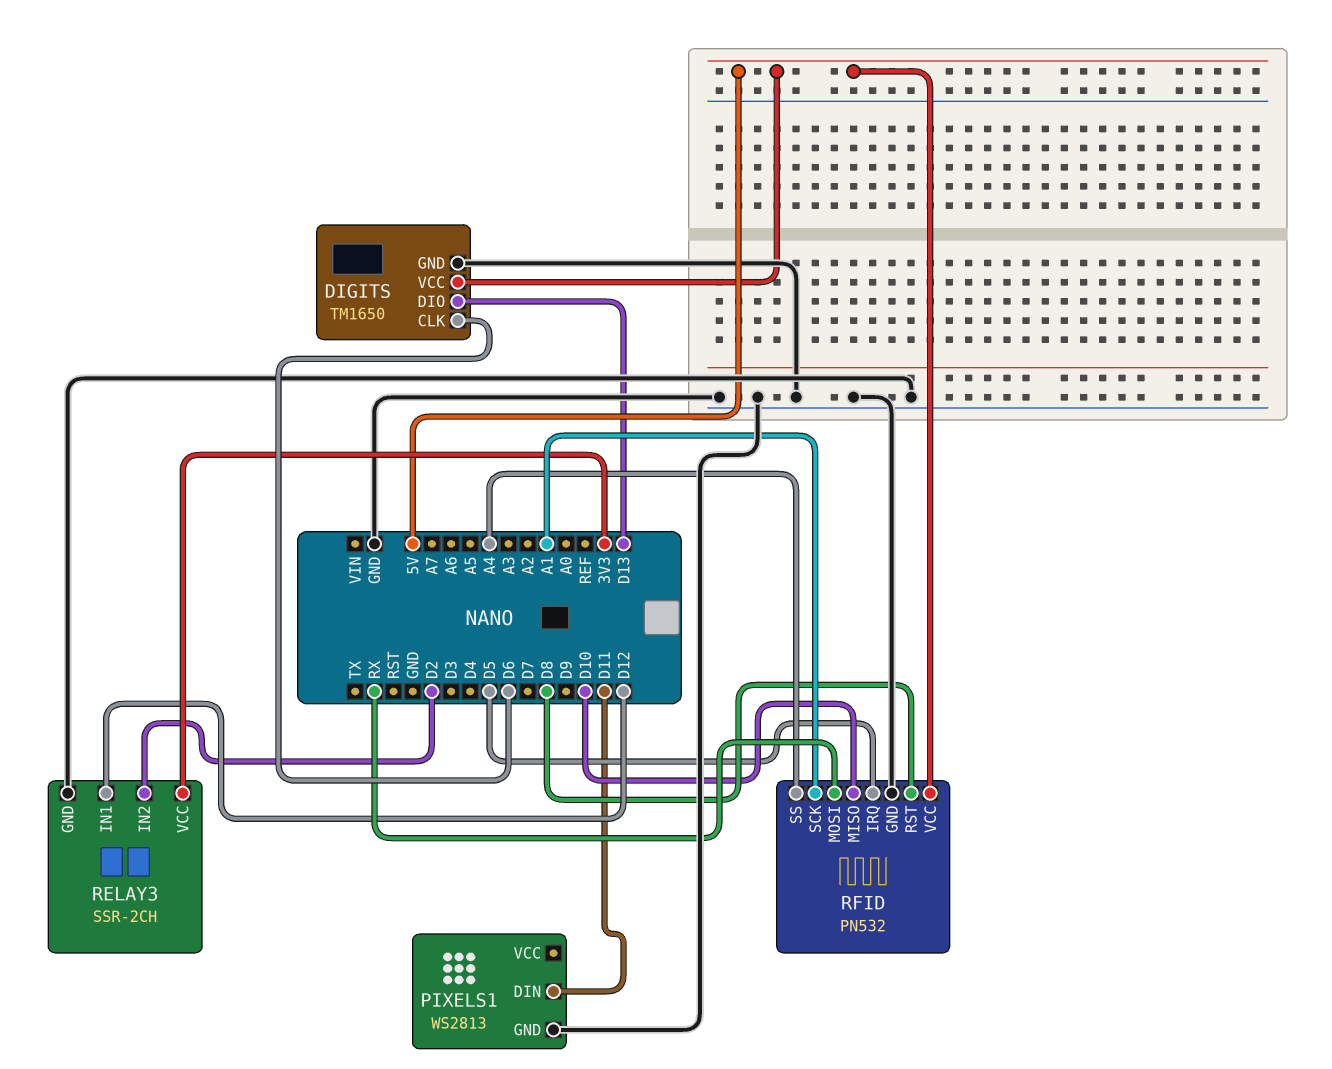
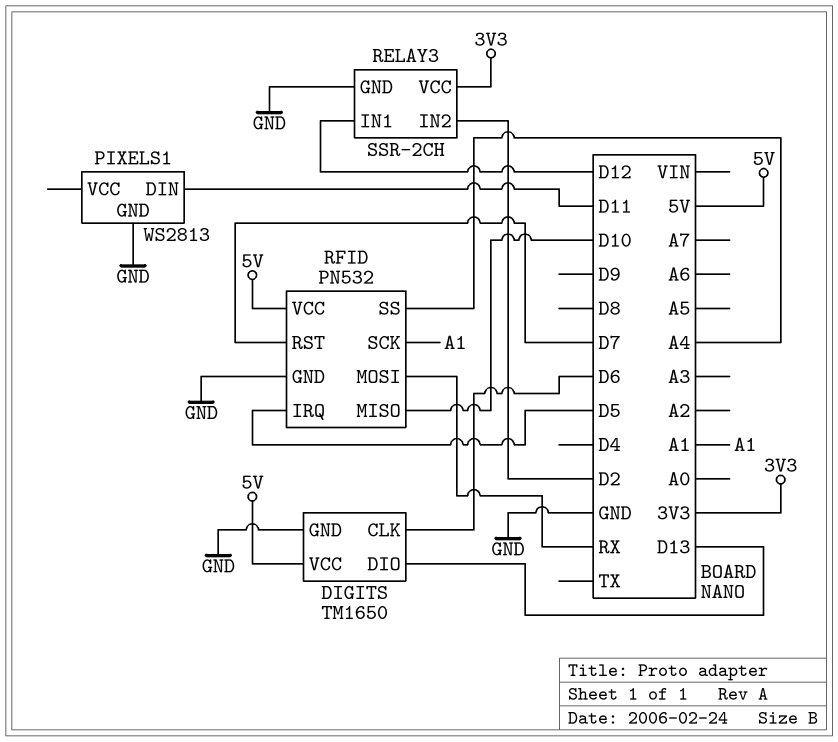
RFID pin RST: D8 -> D7

